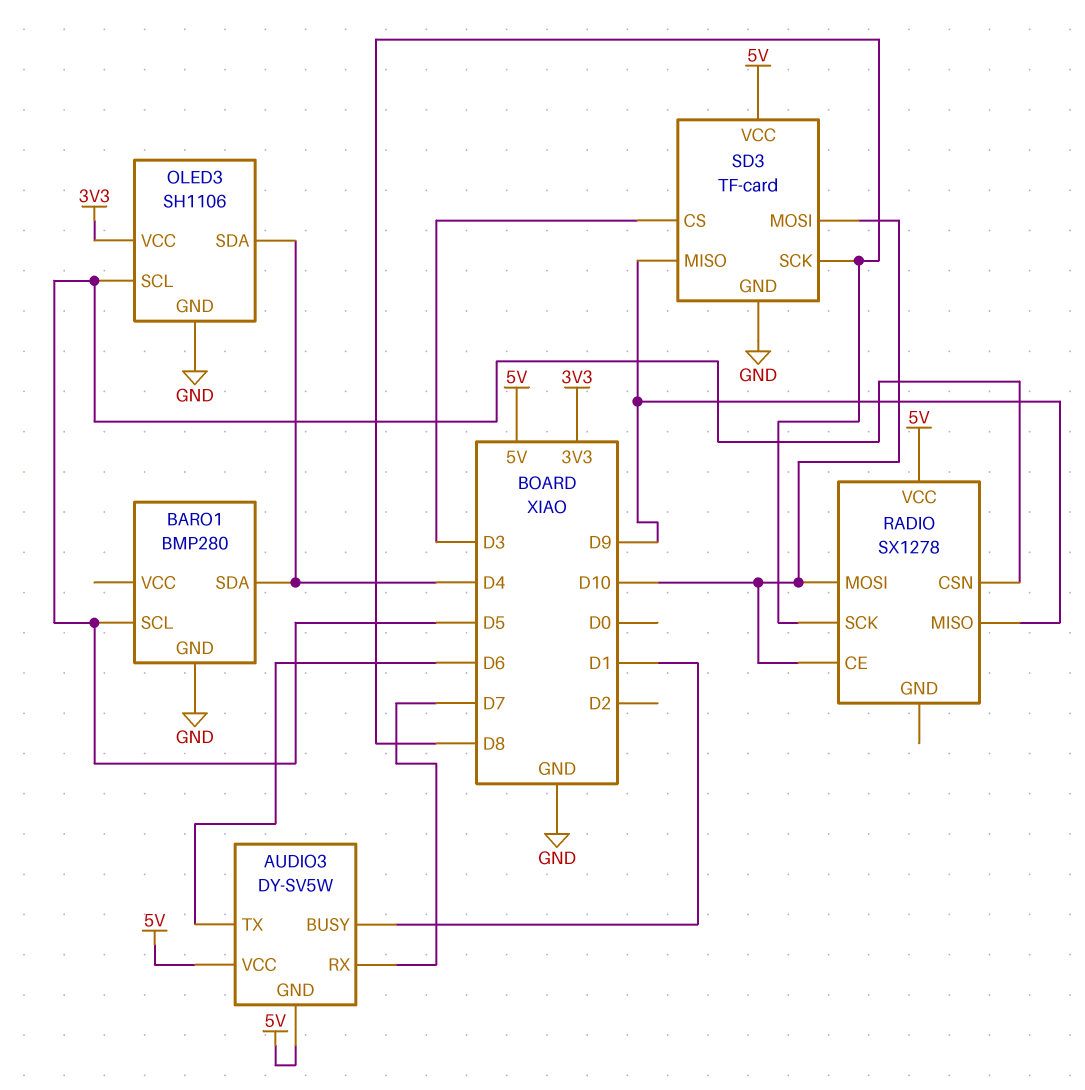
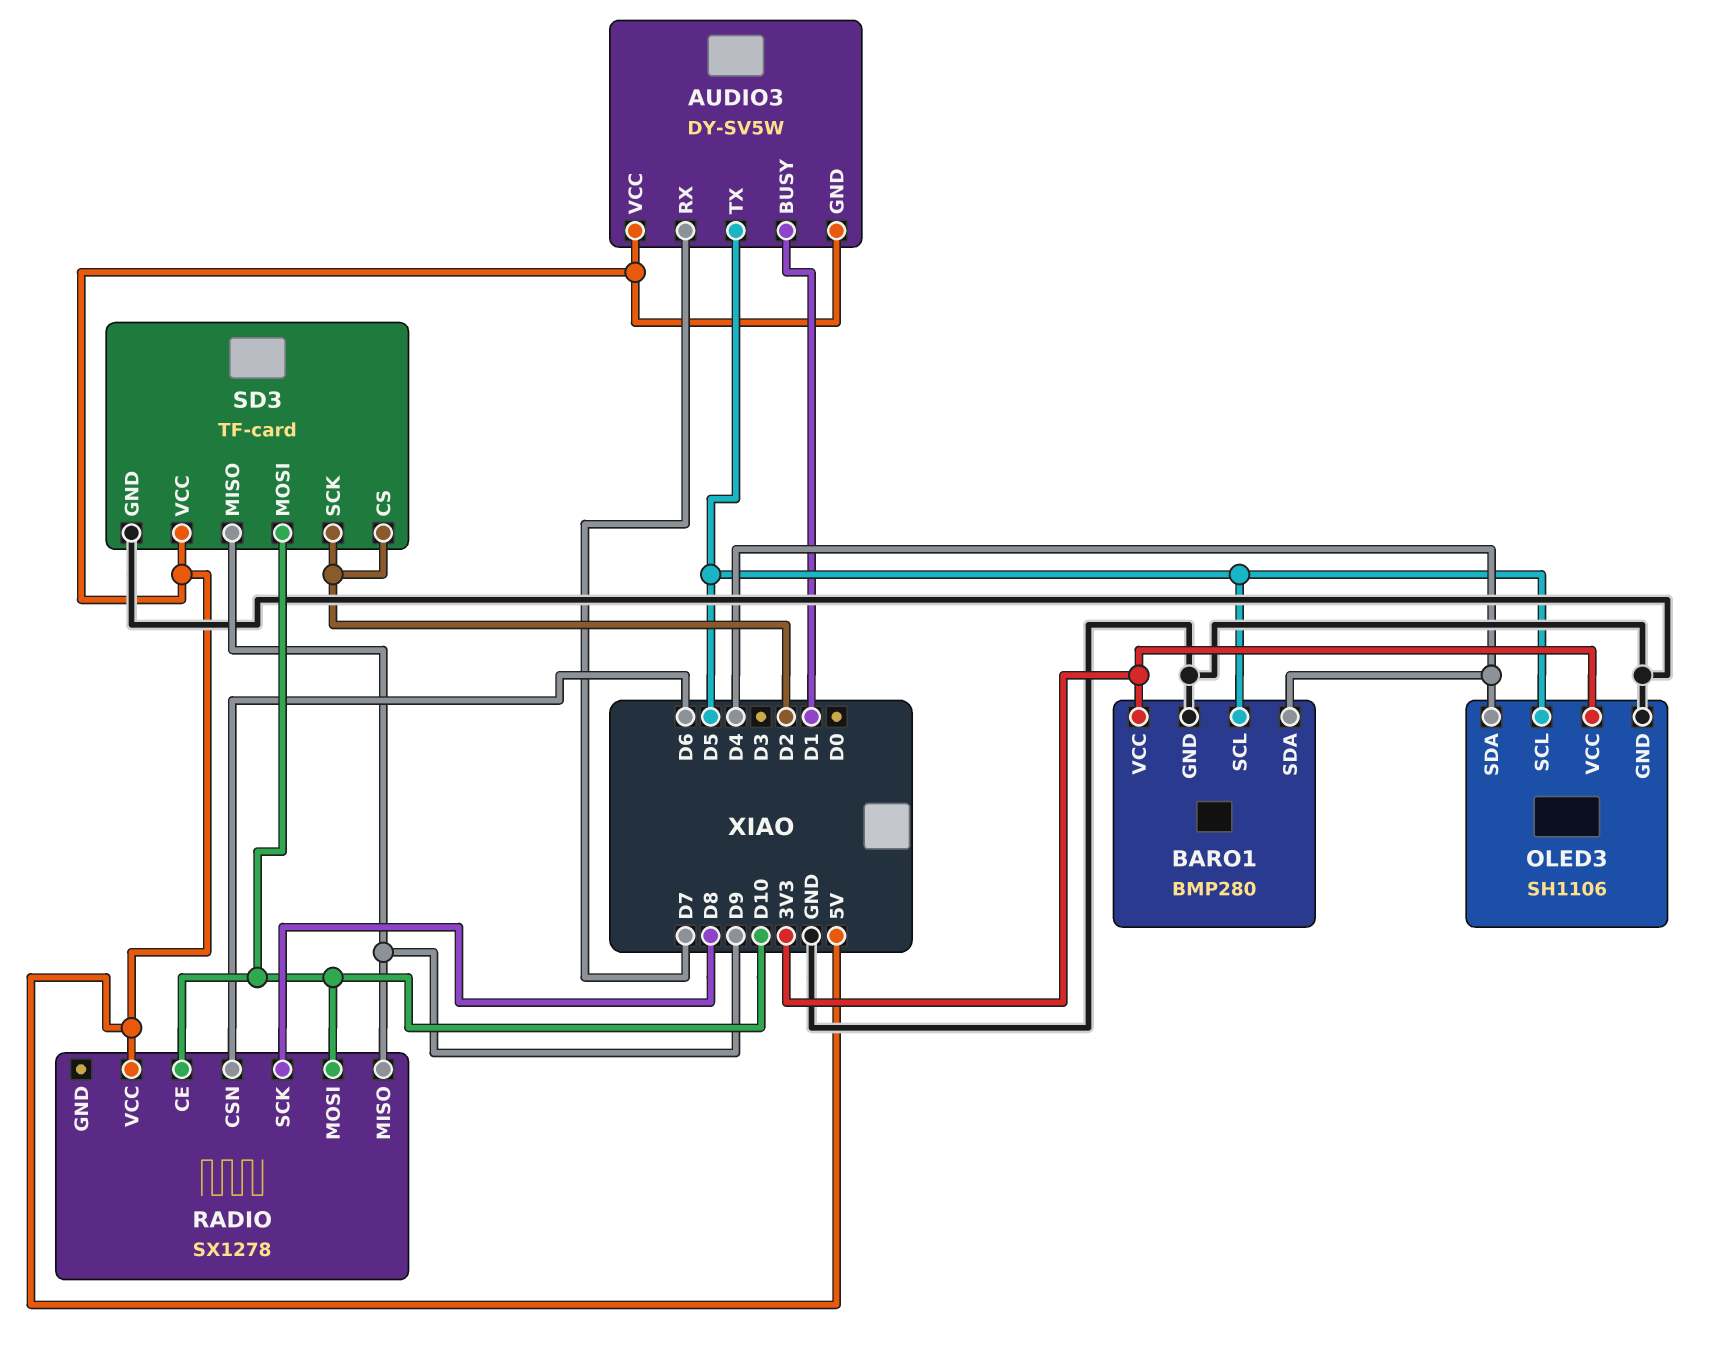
AUDIO3 pin TX: D6 -> D5
BARO1 pin VCC: none -> 3V3
RADIO pin CSN: D5 -> D6
SD3 pin CS: D3 -> D2
SD3 pin SCK: D8 -> D2

